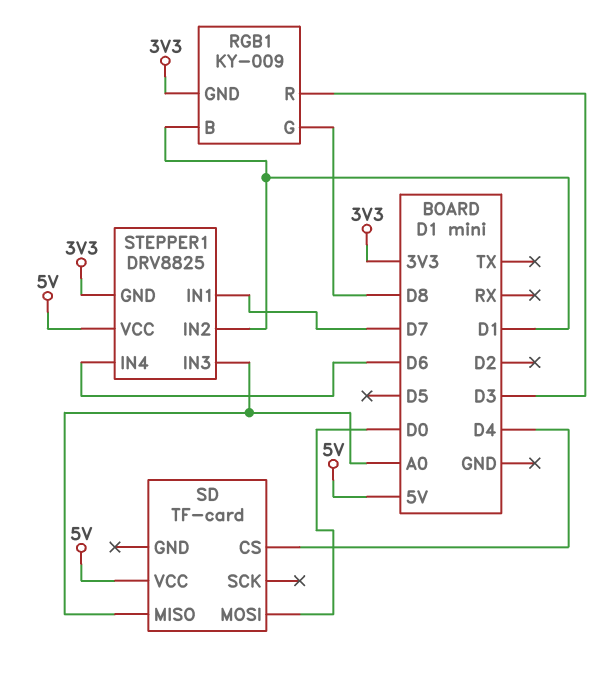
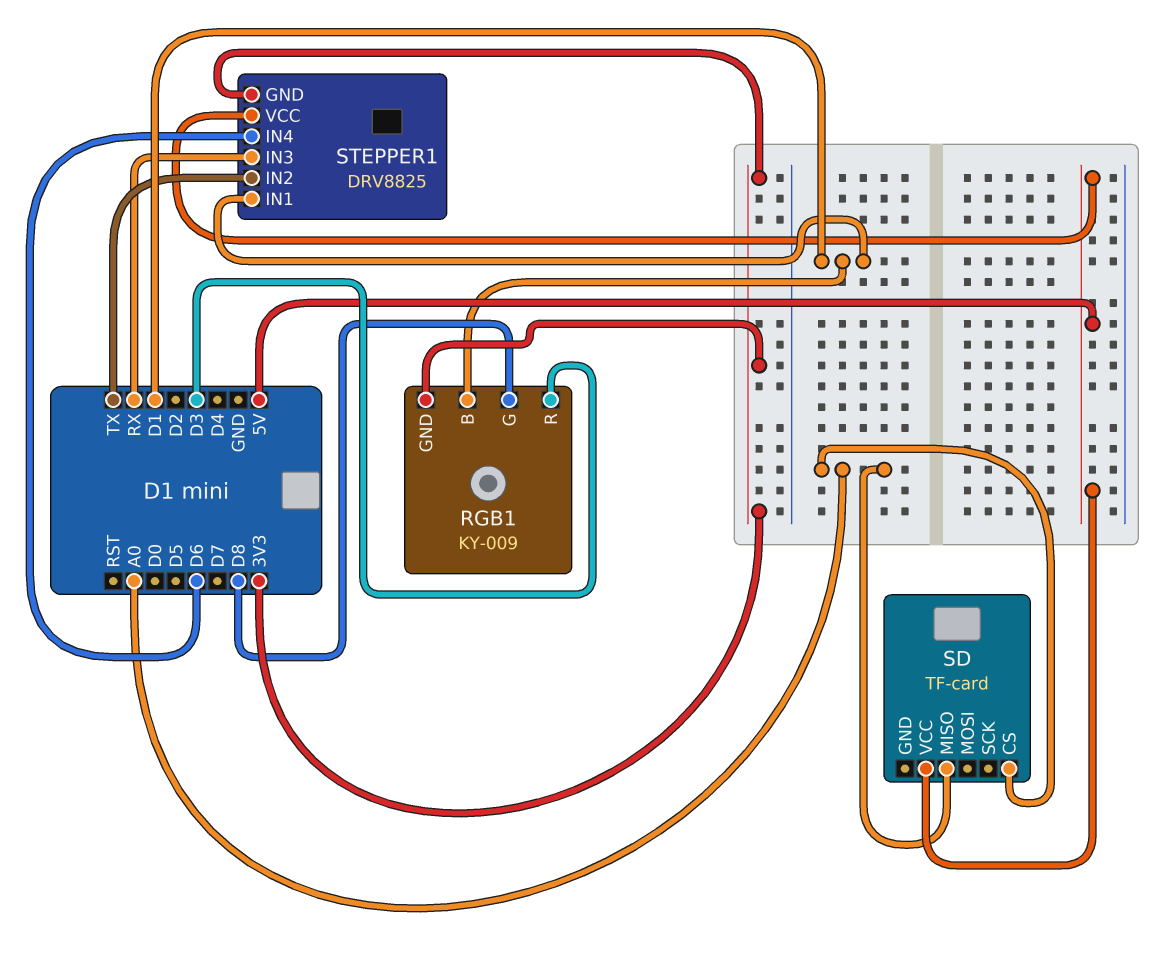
SD pin CS: D4 -> A0
SD pin MOSI: D0 -> none
STEPPER1 pin IN1: D7 -> D1
STEPPER1 pin IN2: D1 -> TX
STEPPER1 pin IN3: A0 -> RX

